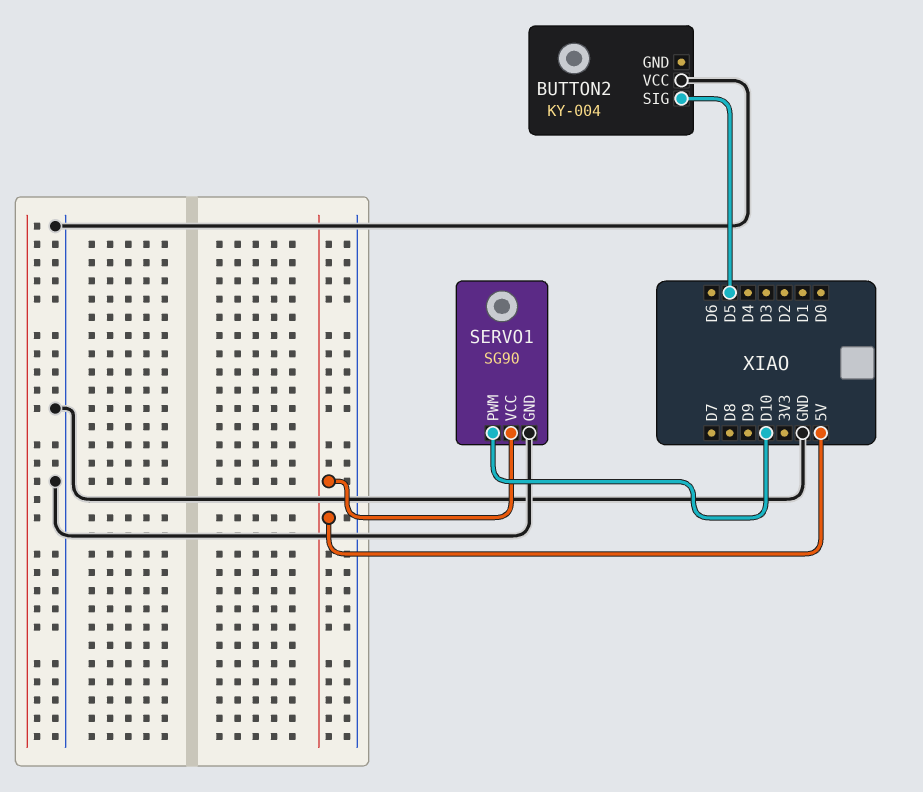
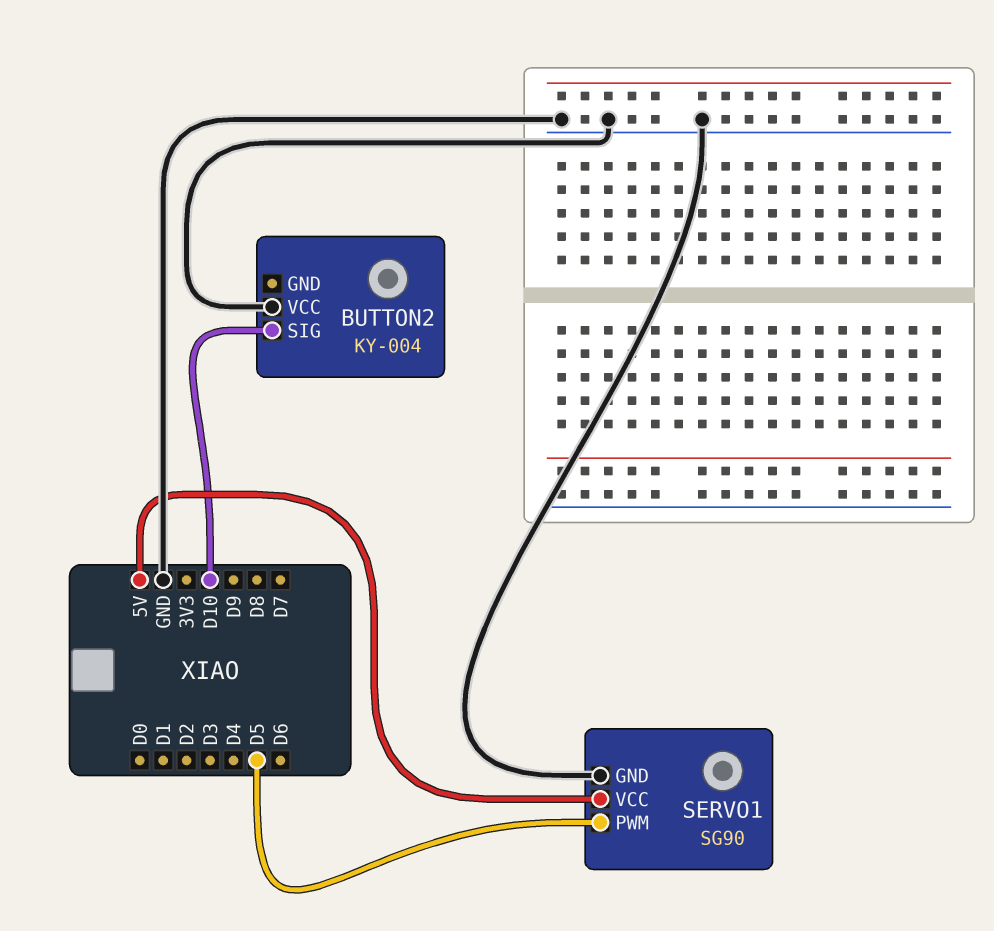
BUTTON2 pin SIG: D5 -> D10
SERVO1 pin PWM: D10 -> D5

